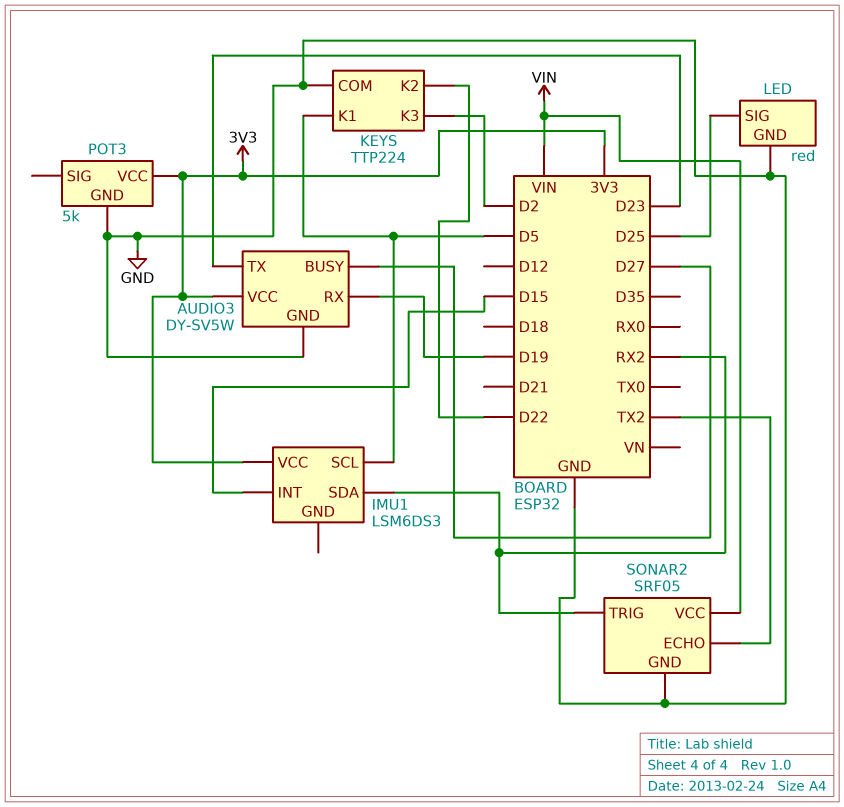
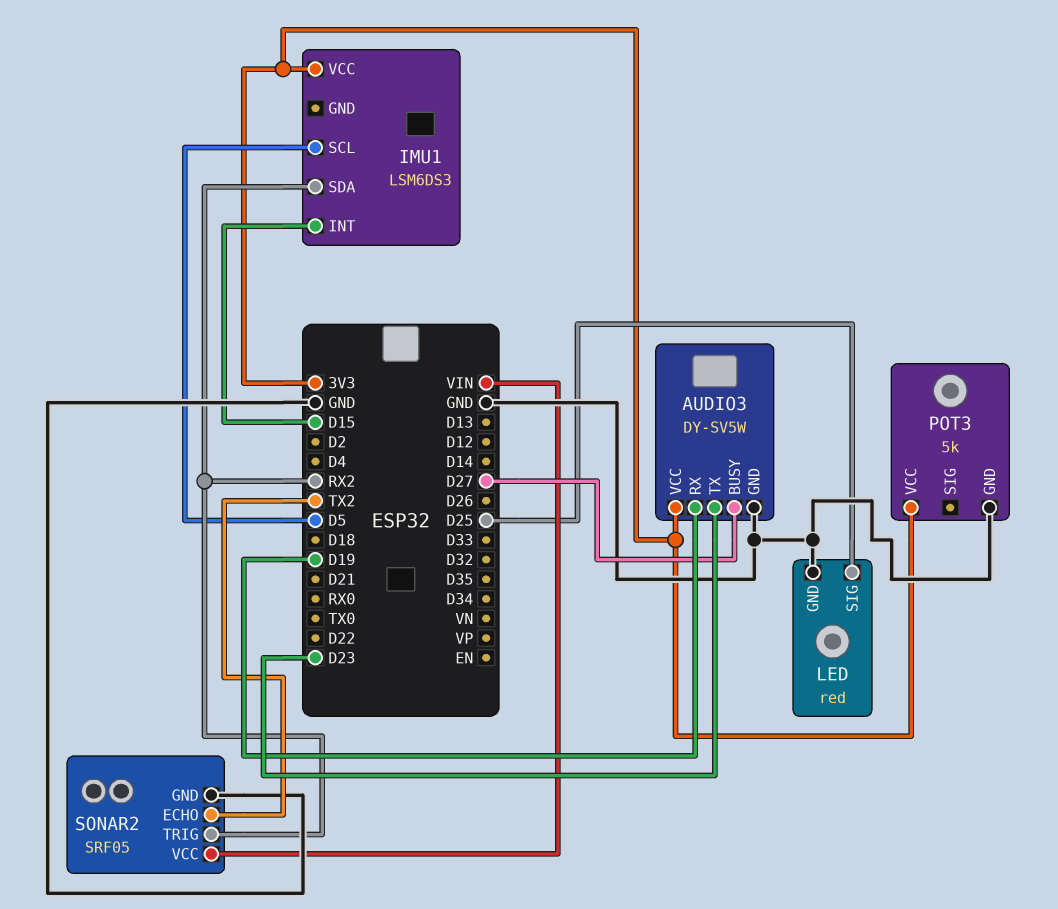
KEYS: TTP224 -> none
KEYS pin COM: GND -> none
KEYS pin K1: D5 -> none
KEYS pin K2: D22 -> none
KEYS pin K3: D2 -> none

